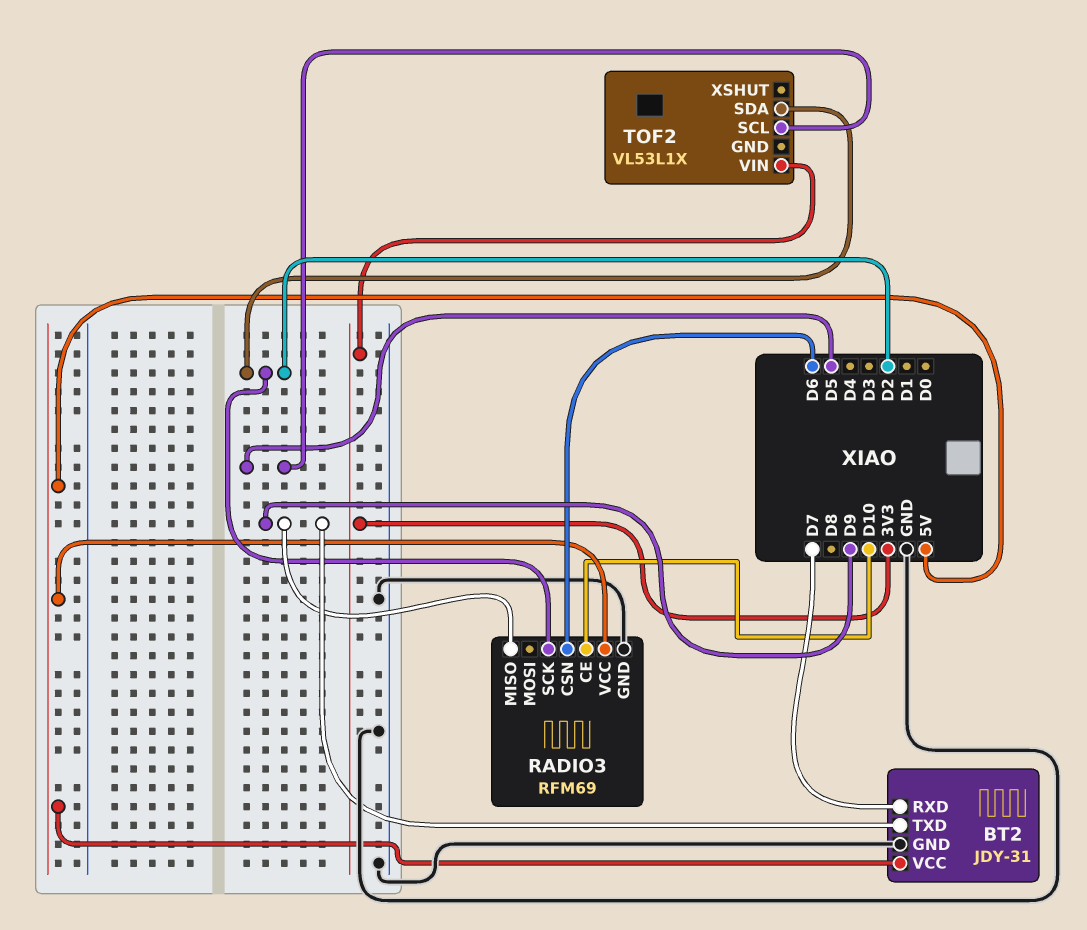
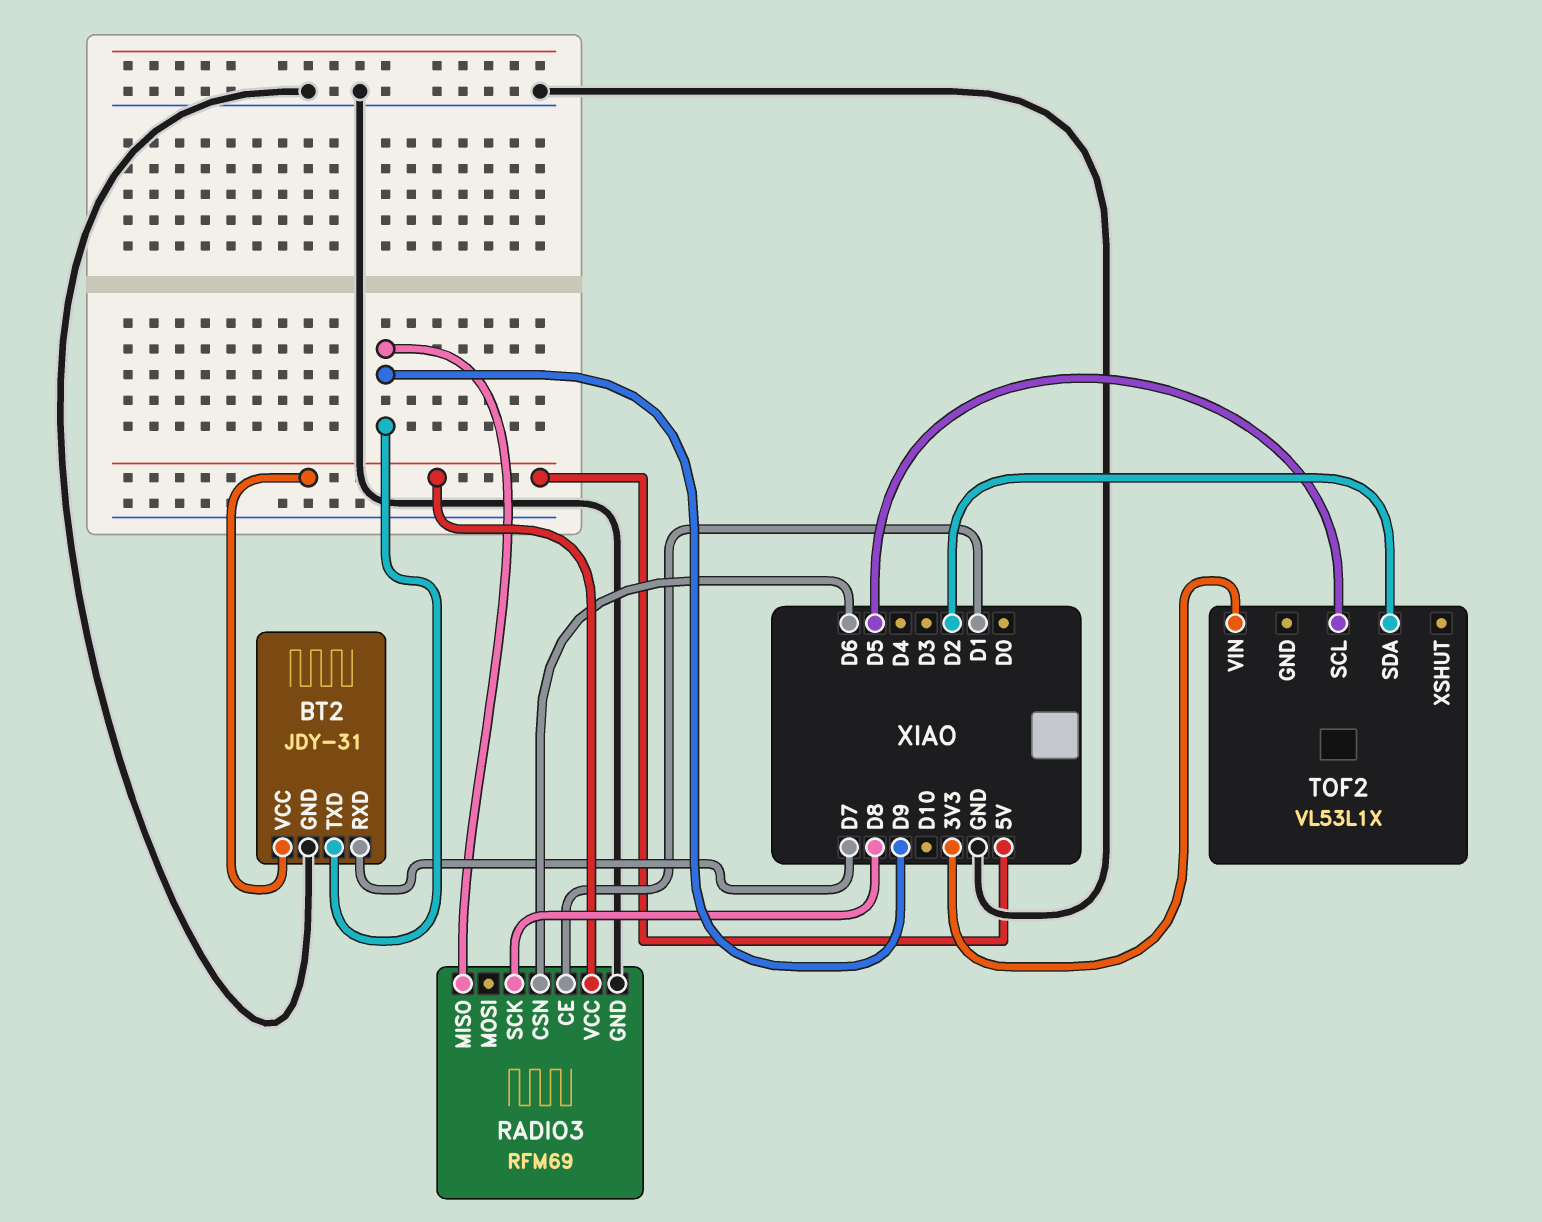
RADIO3 pin CE: D10 -> D1
RADIO3 pin SCK: D2 -> D8

